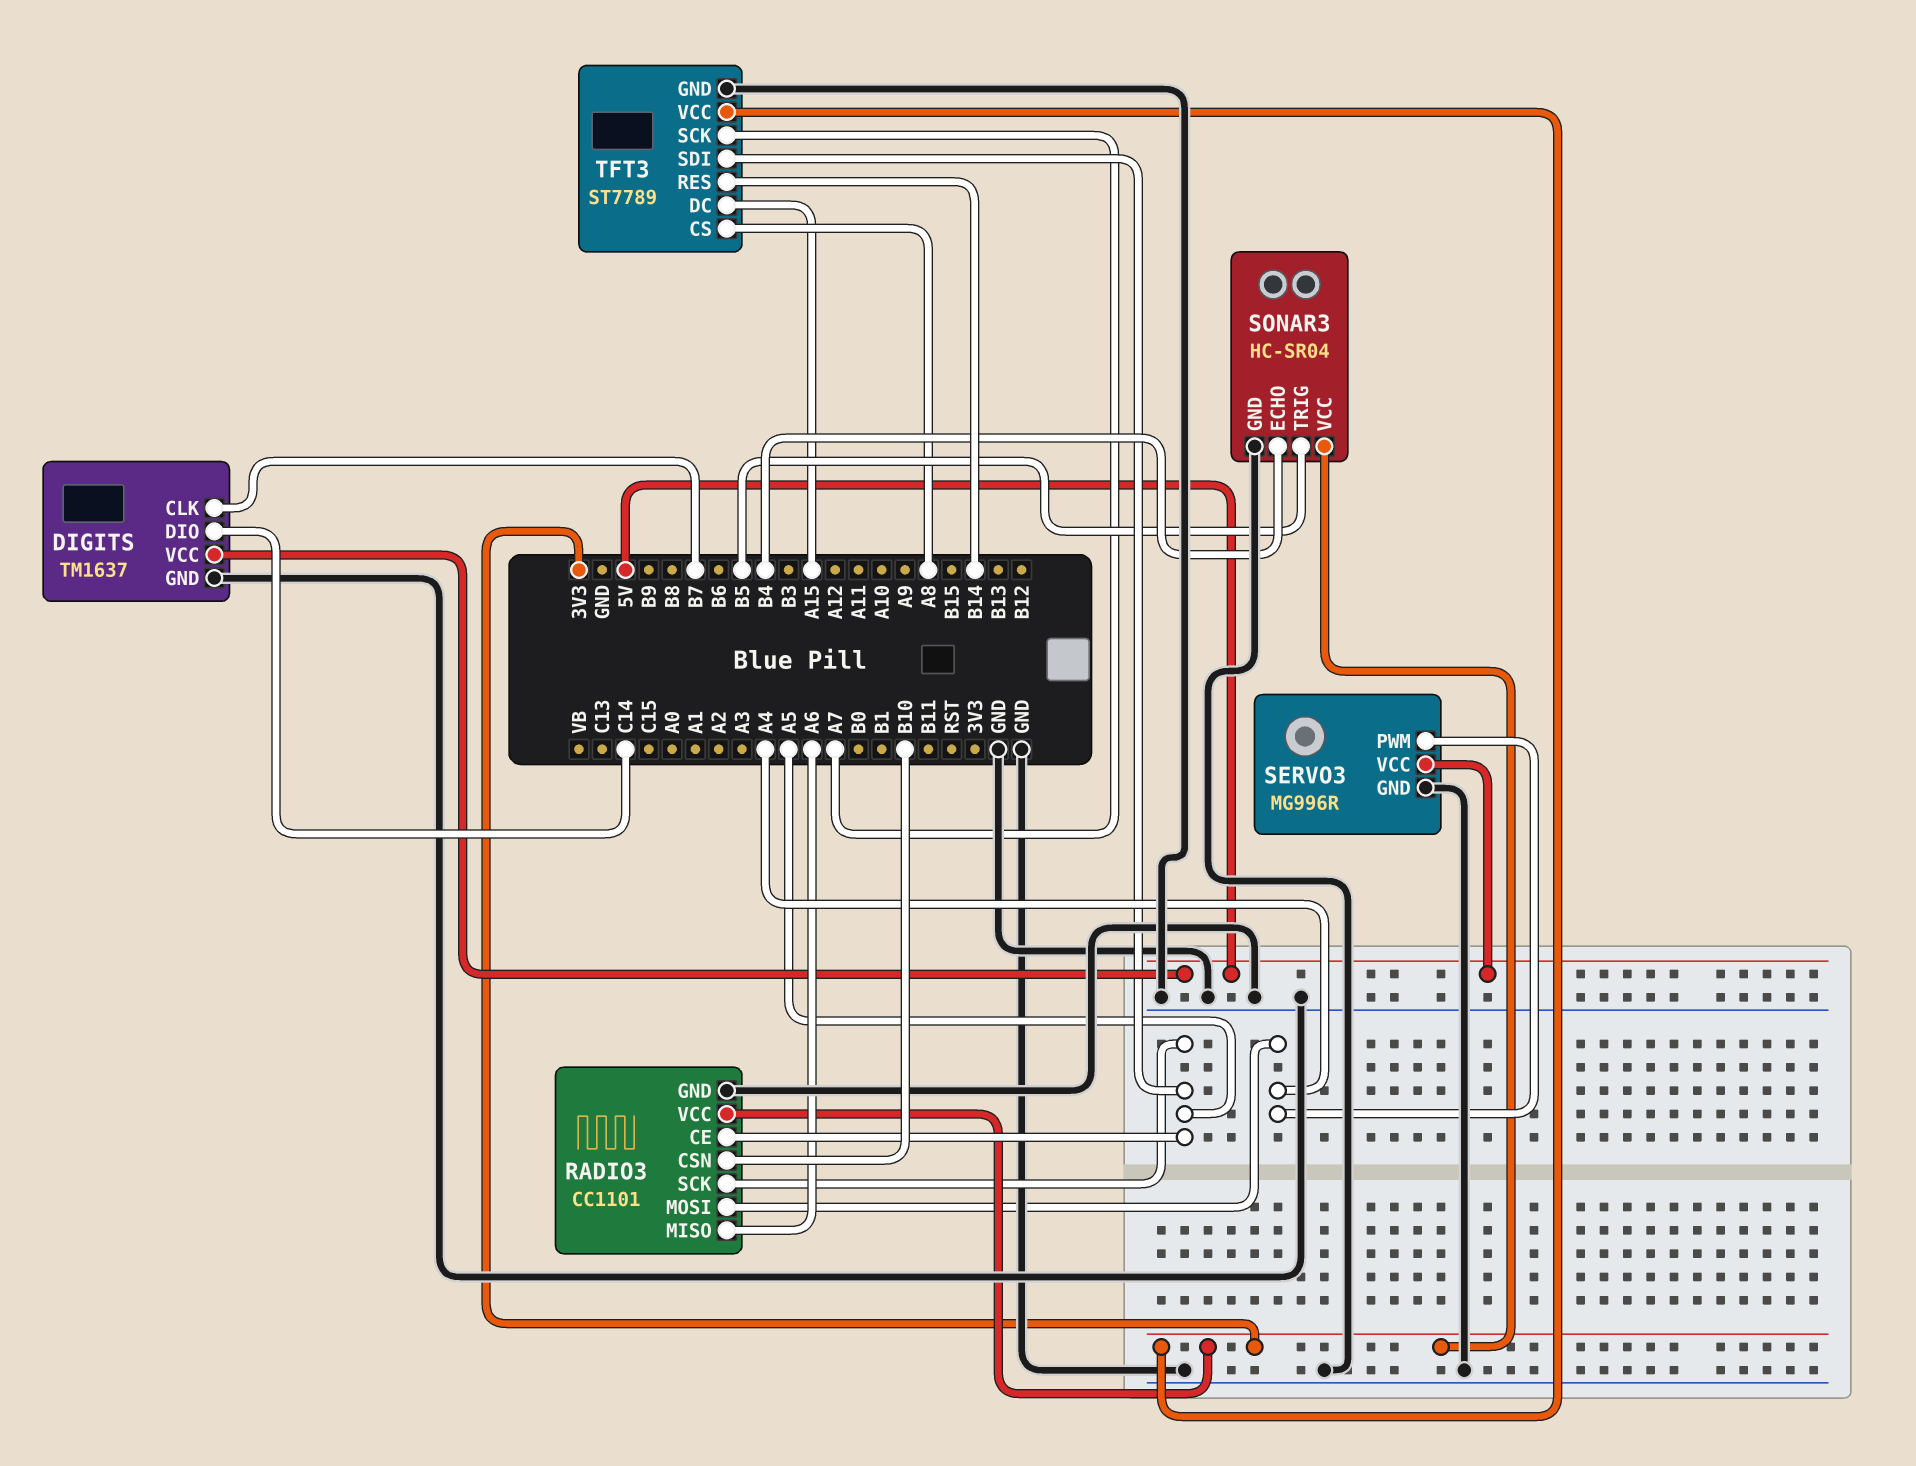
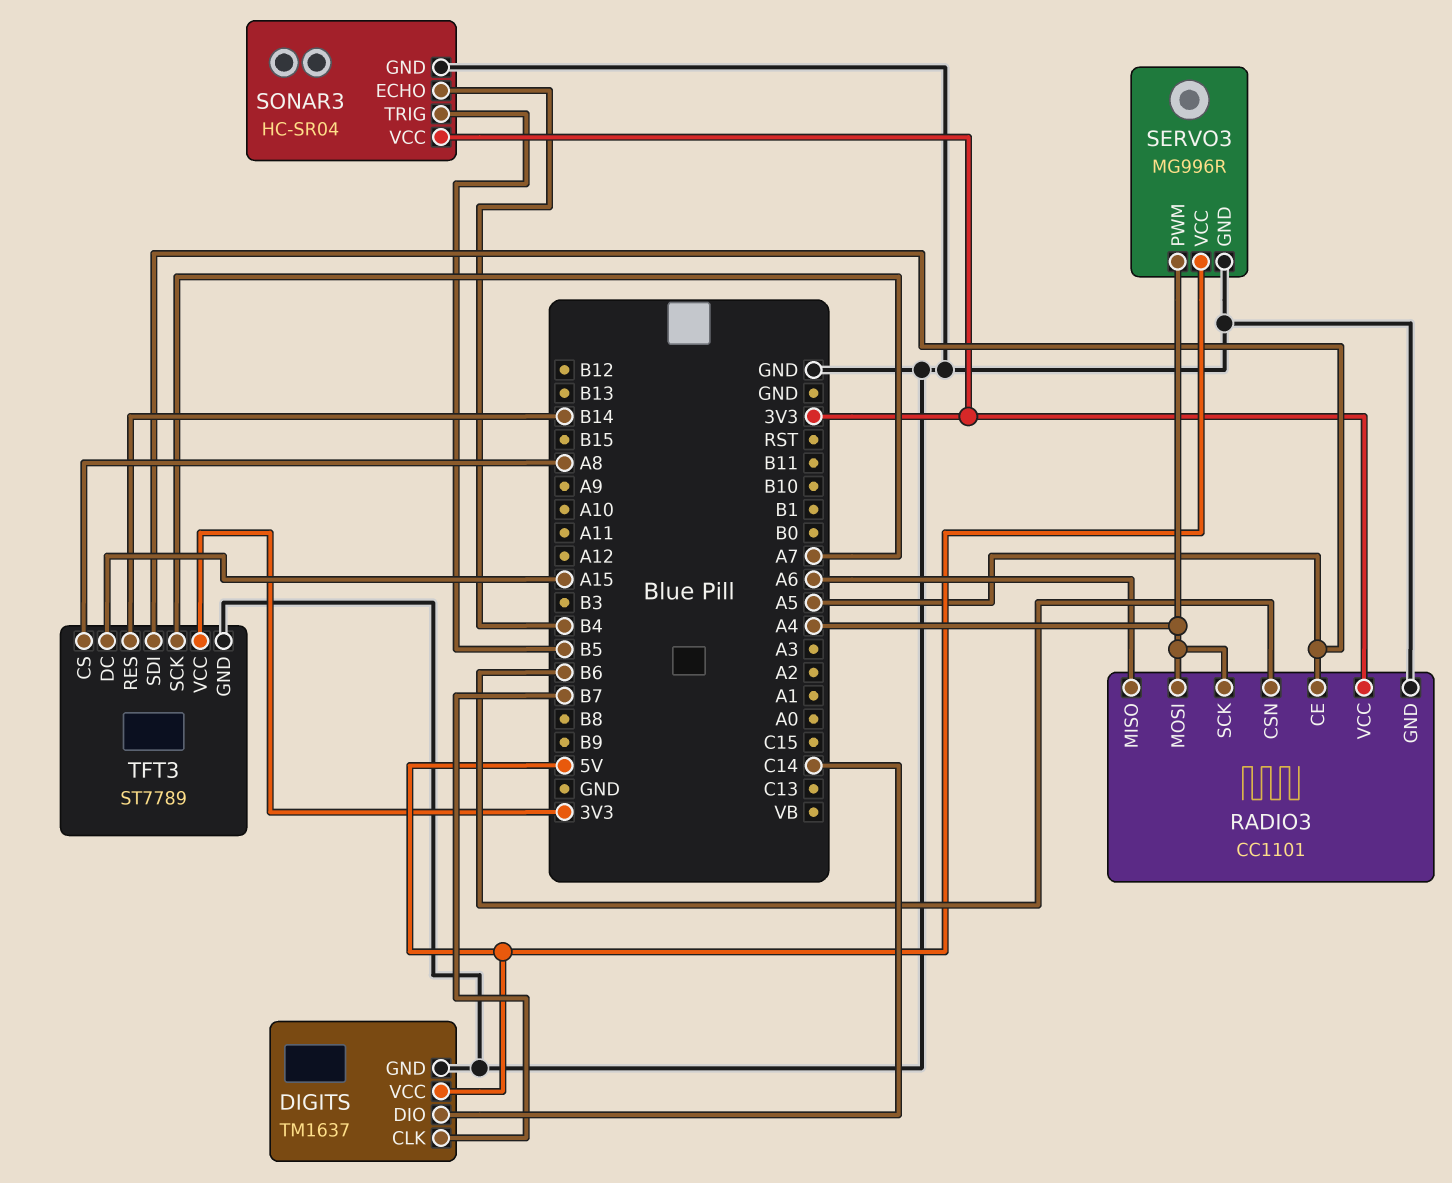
RADIO3 pin CSN: B10 -> B6
RADIO3 pin SCK: A5 -> A4

